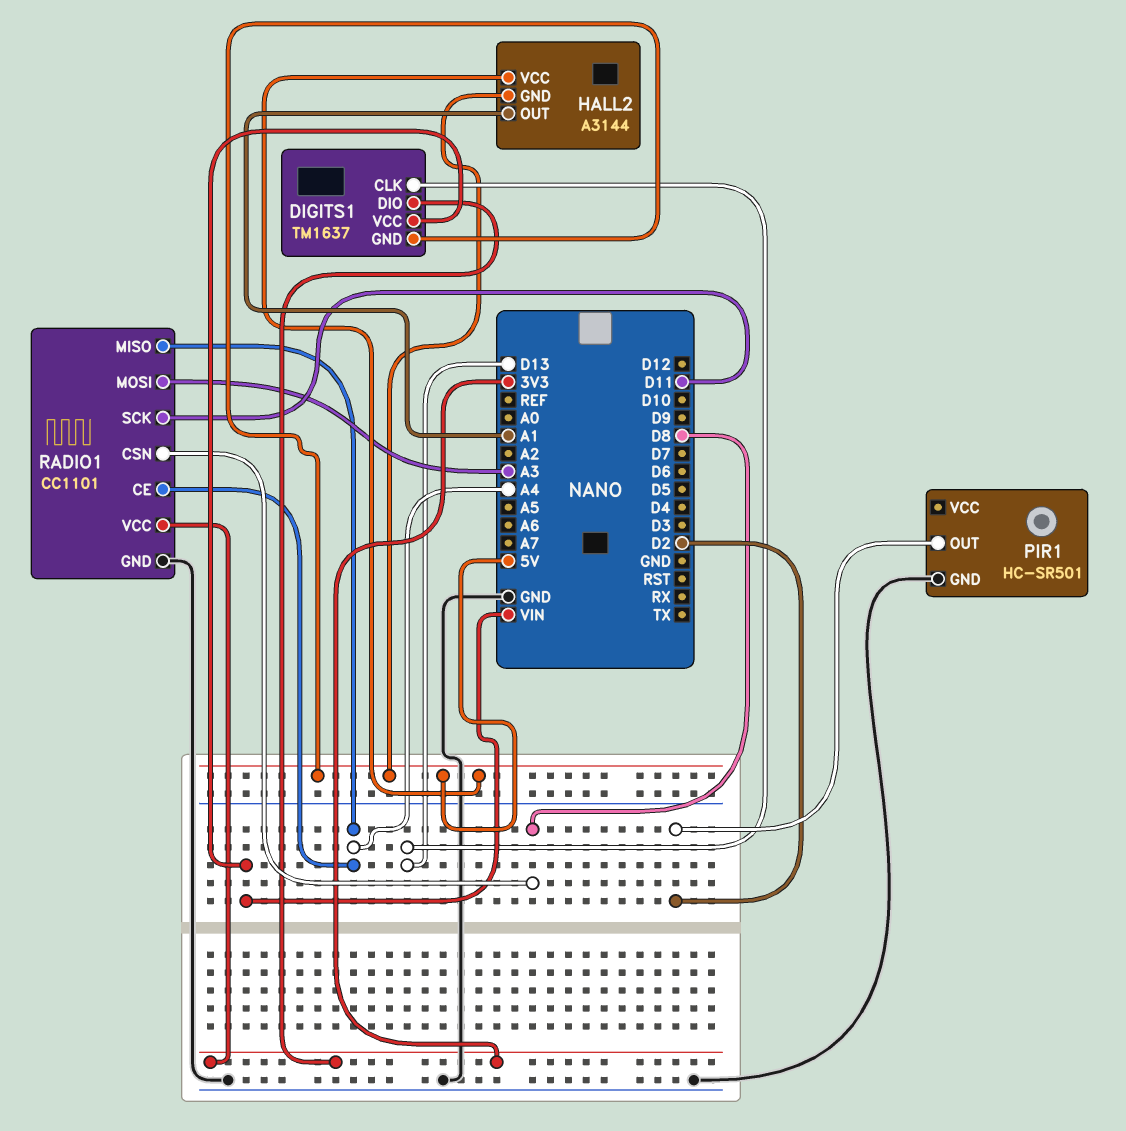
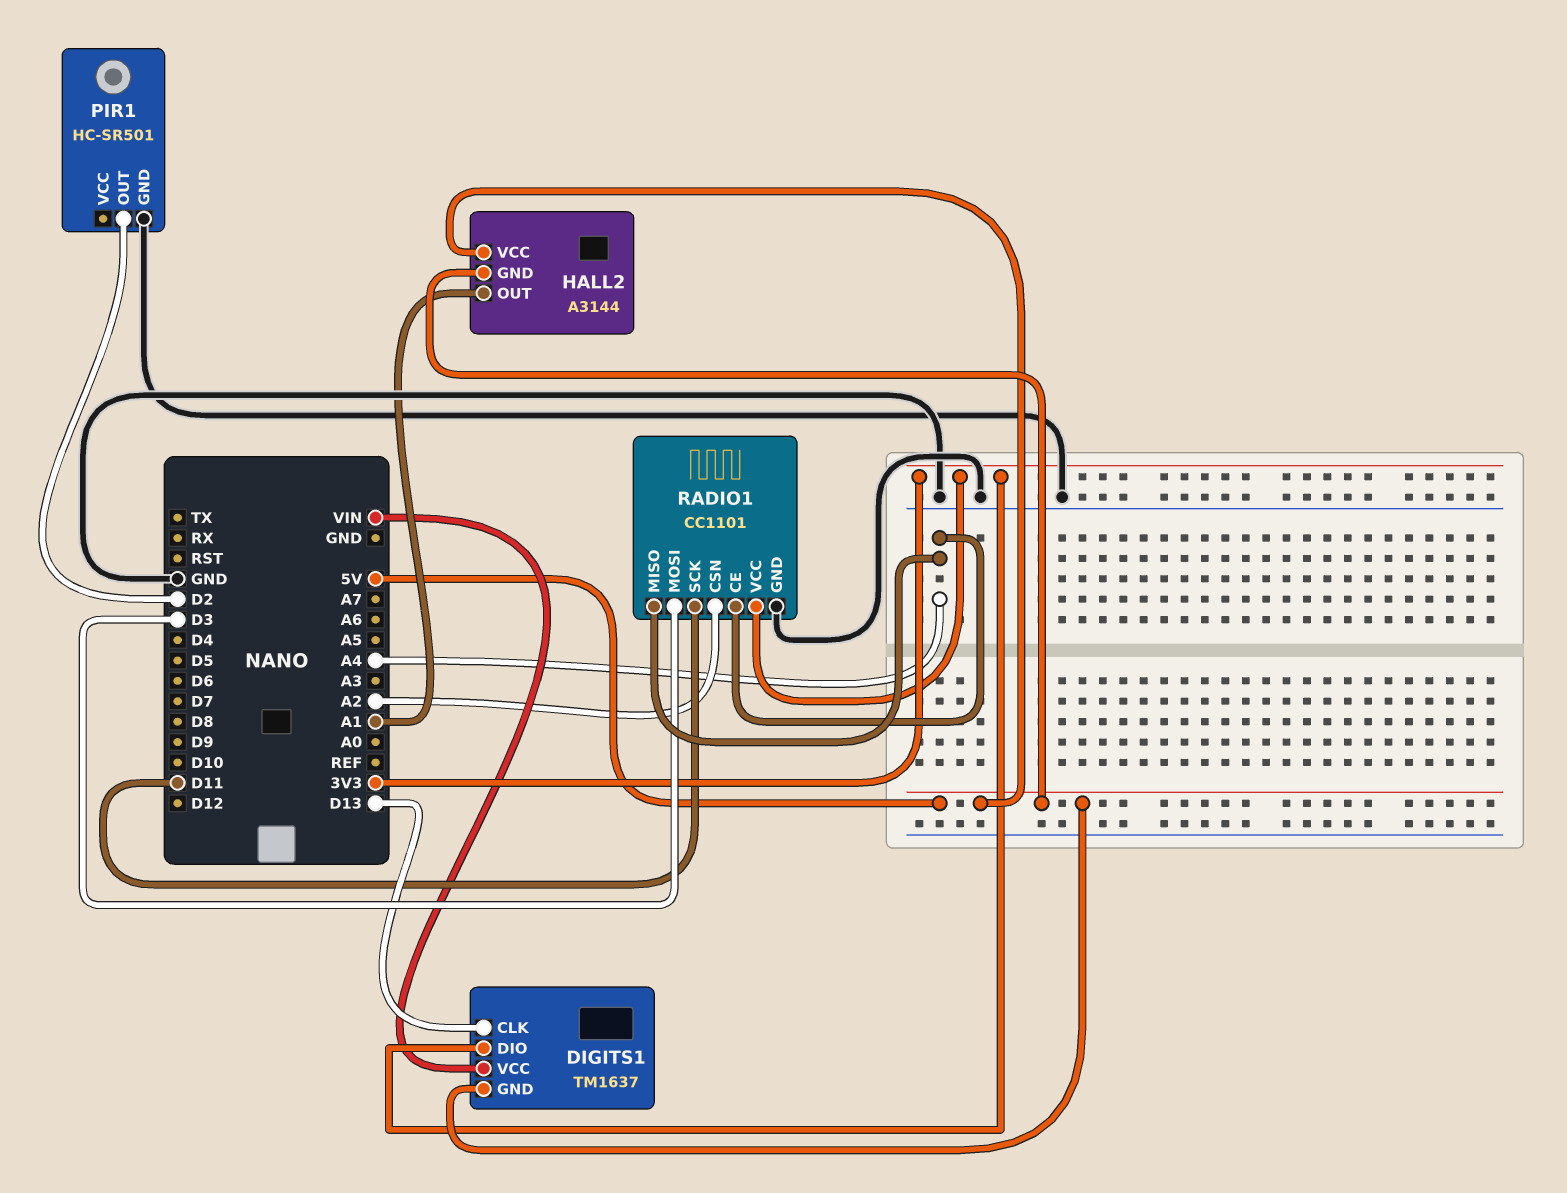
RADIO1 pin CSN: D8 -> A2
RADIO1 pin MOSI: A3 -> D3

